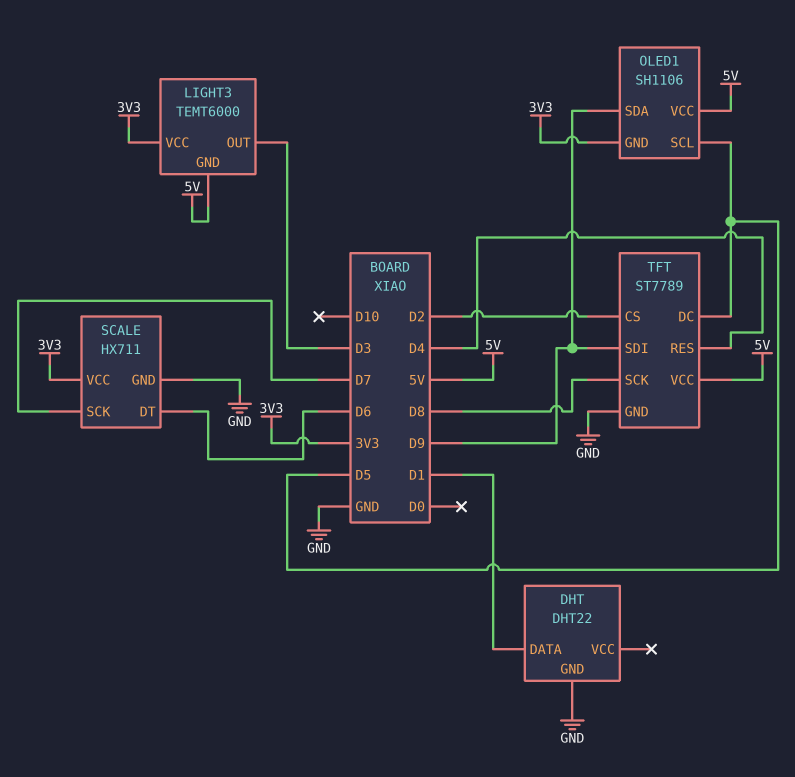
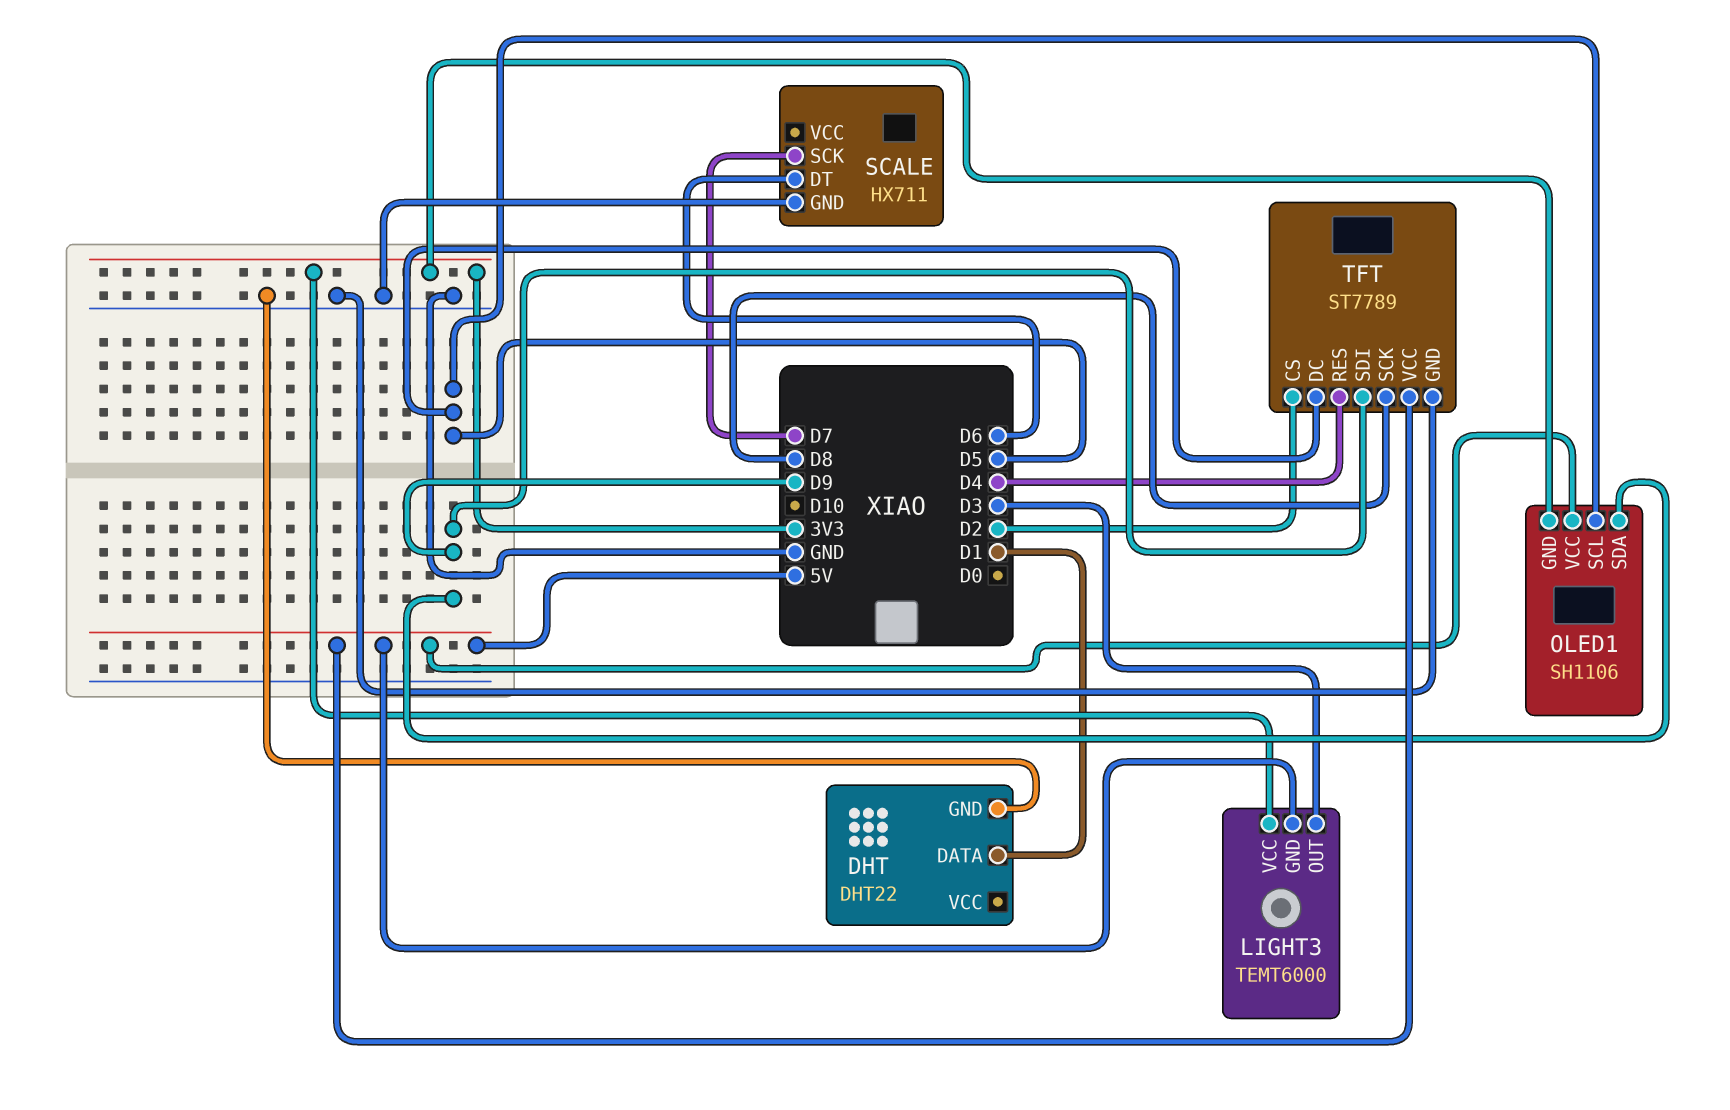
SCALE pin VCC: 3V3 -> none

